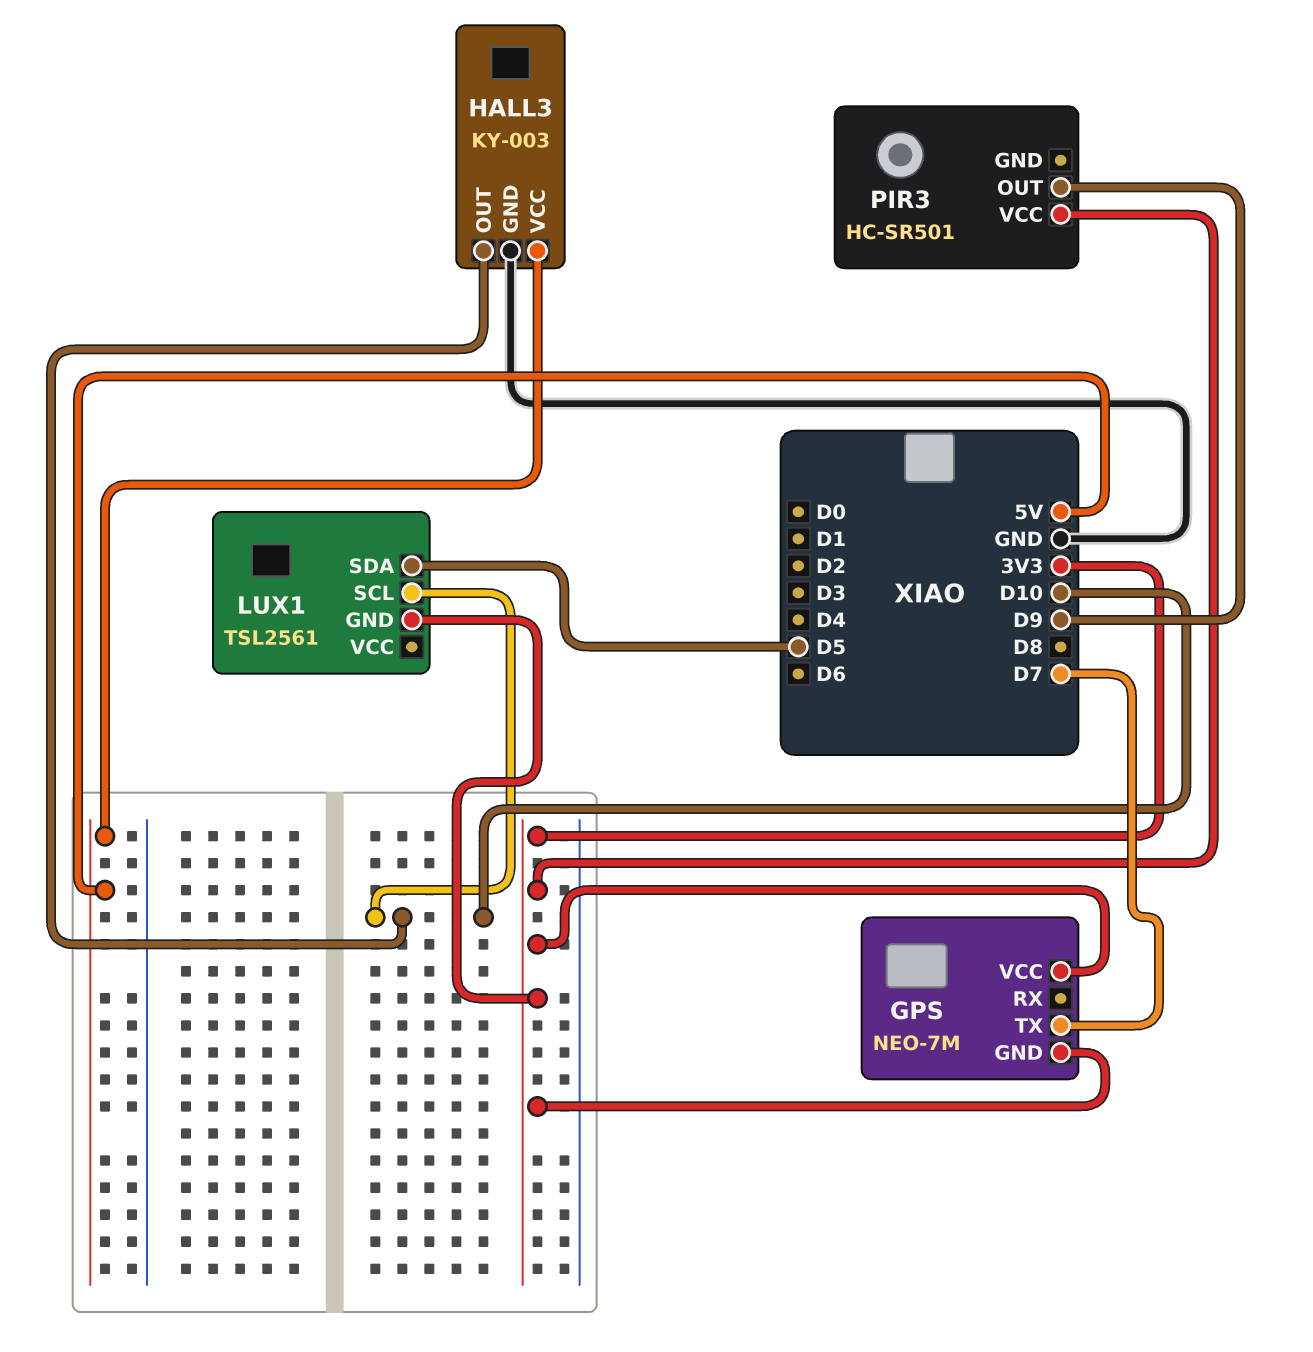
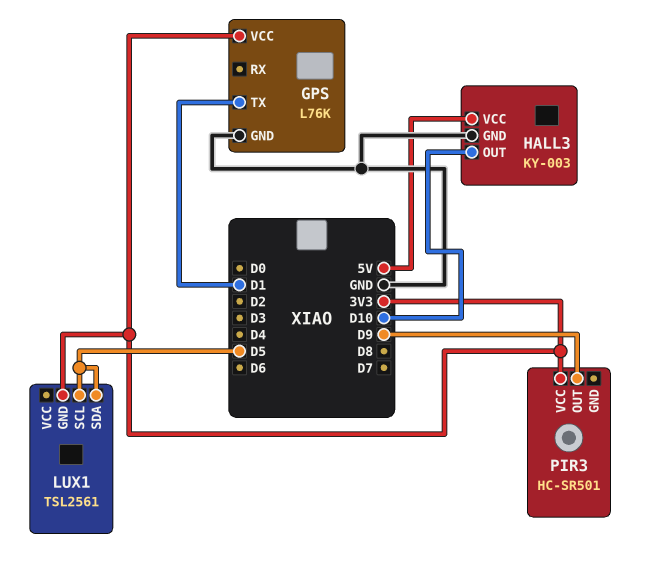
GPS: NEO-7M -> L76K
GPS pin GND: 3V3 -> GND
GPS pin TX: D7 -> D1
LUX1 pin SCL: D10 -> D5

